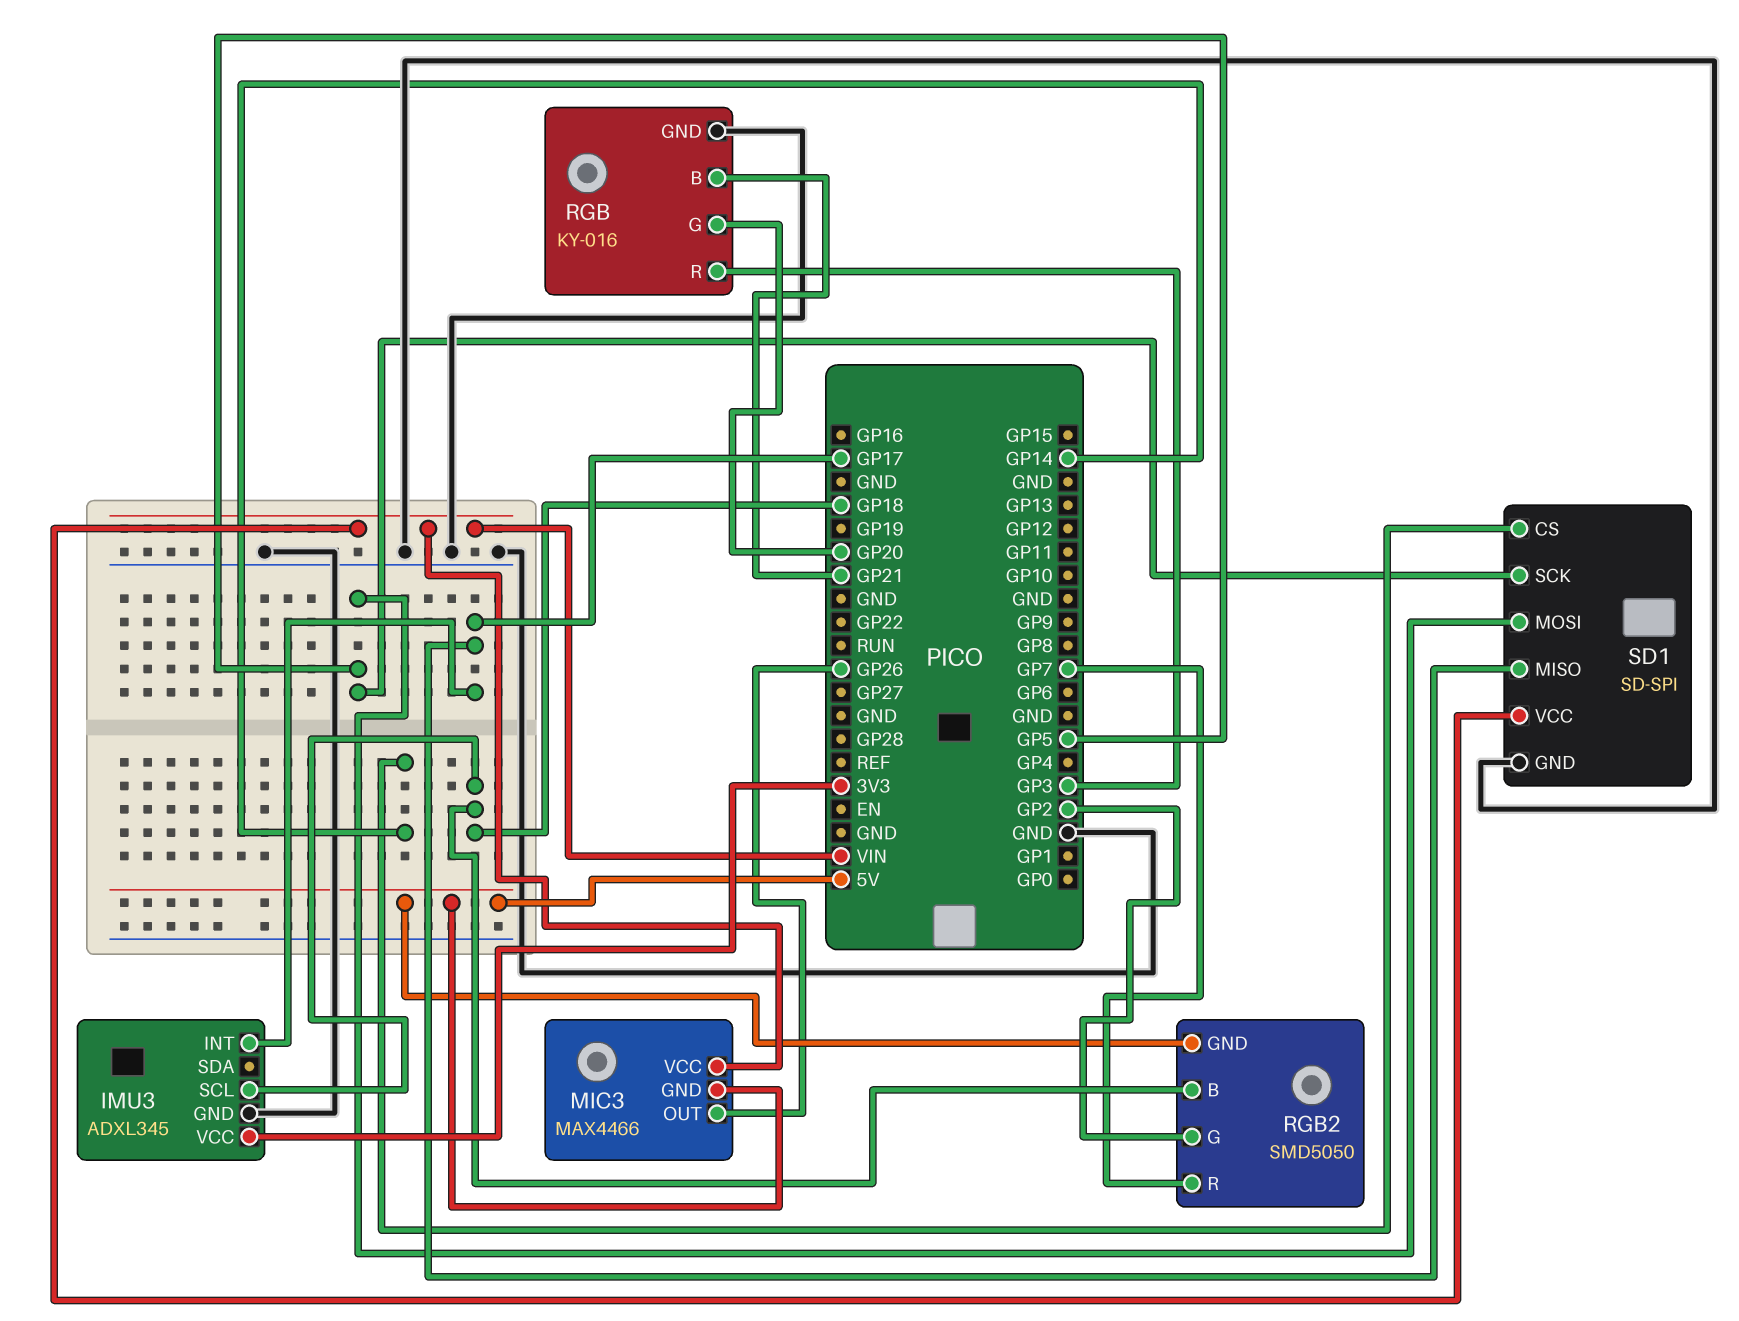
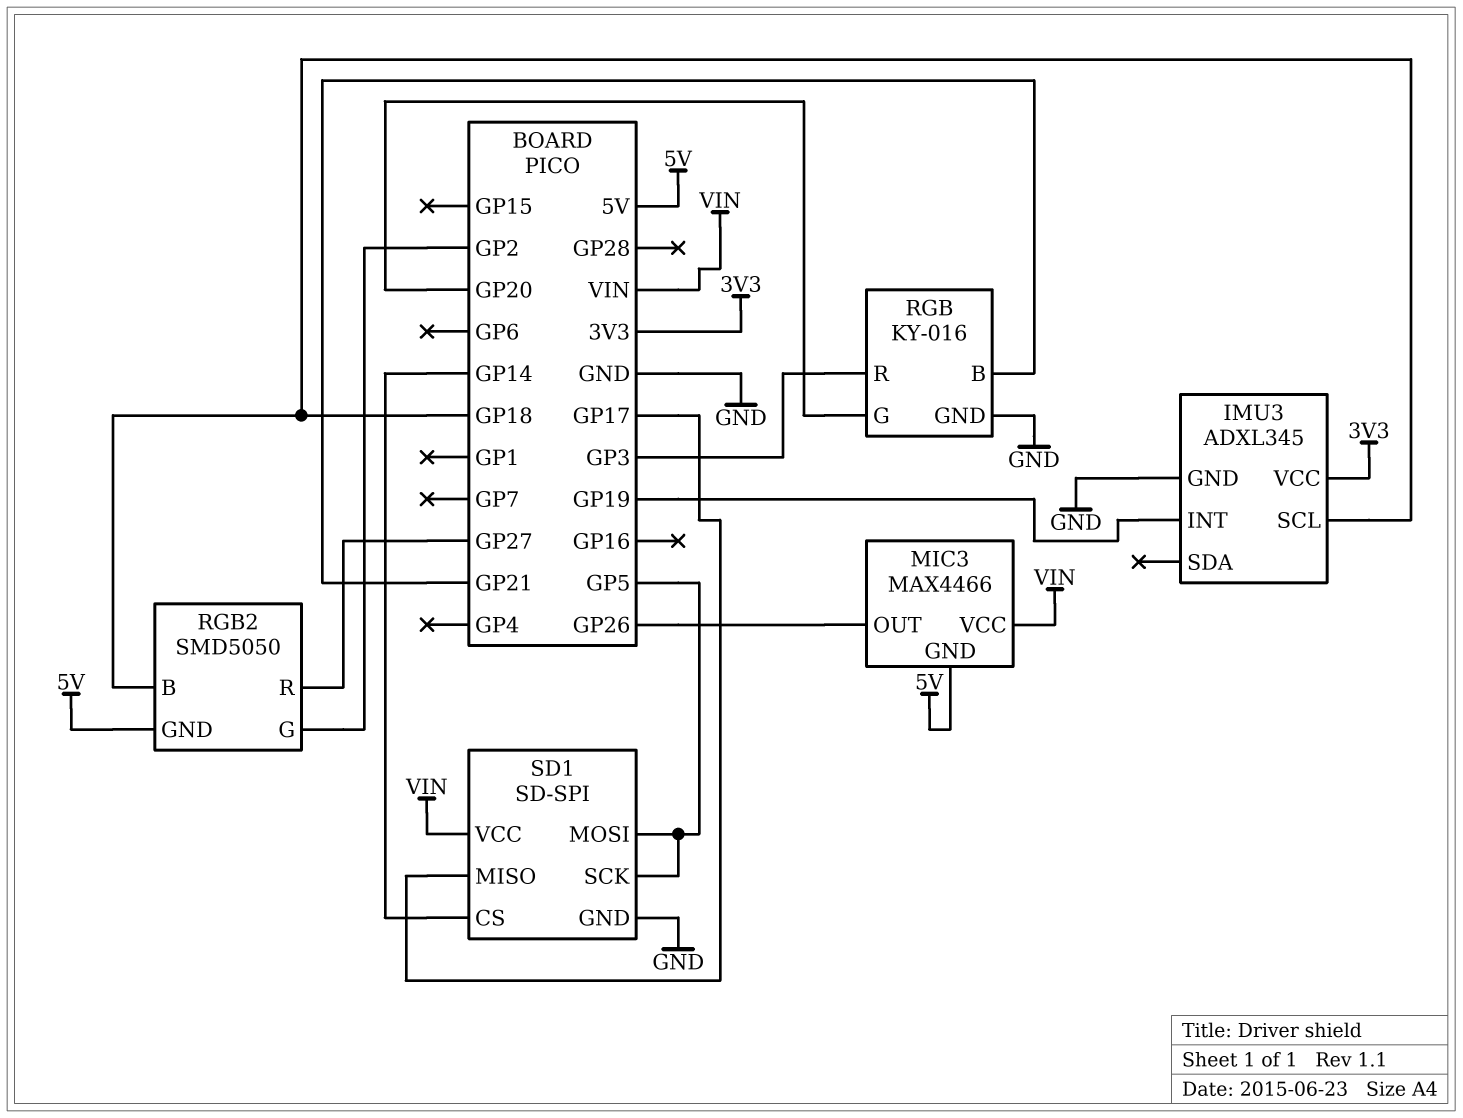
IMU3 pin INT: GP17 -> GP19
RGB2 pin R: GP7 -> GP27

